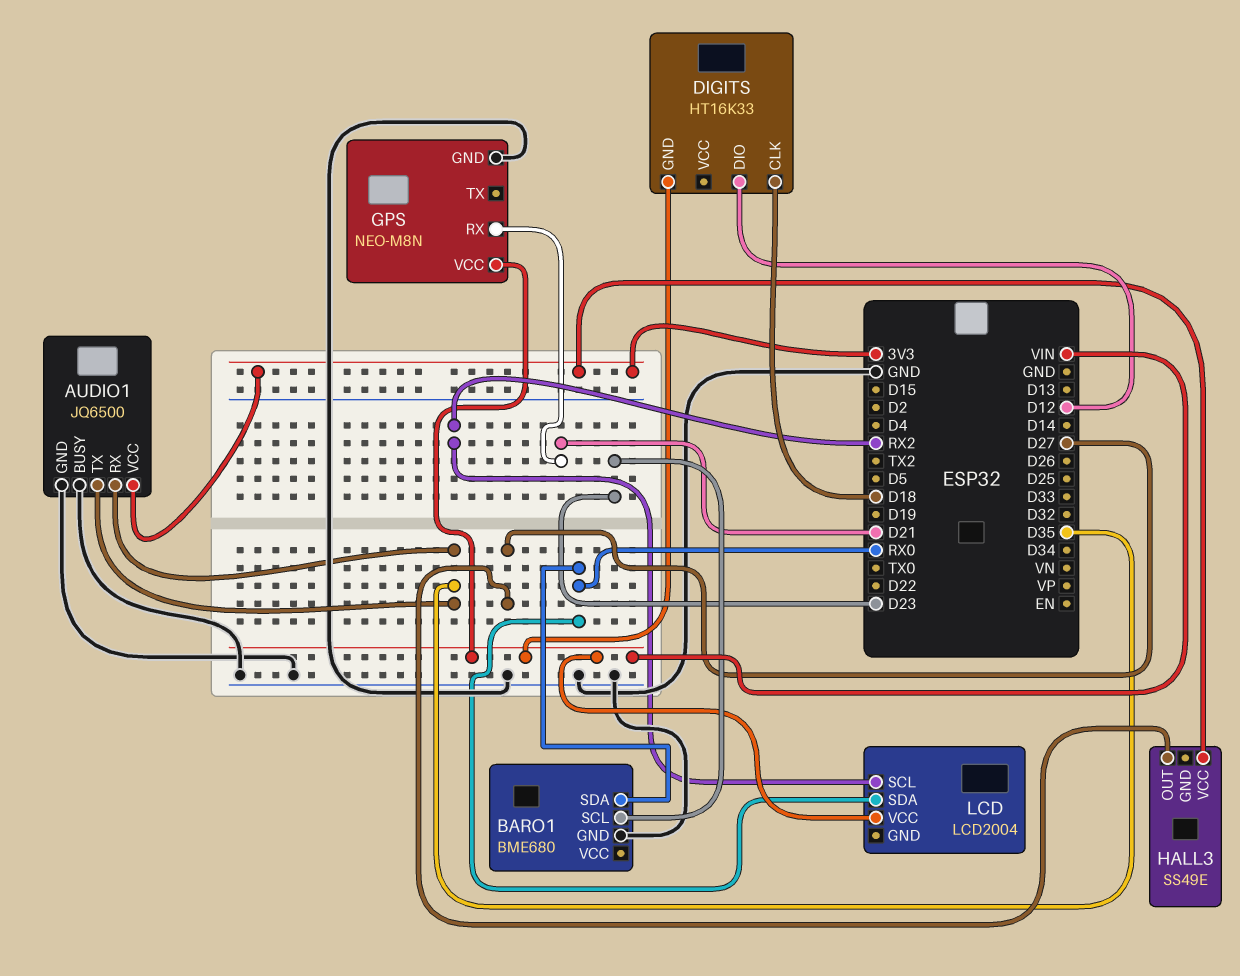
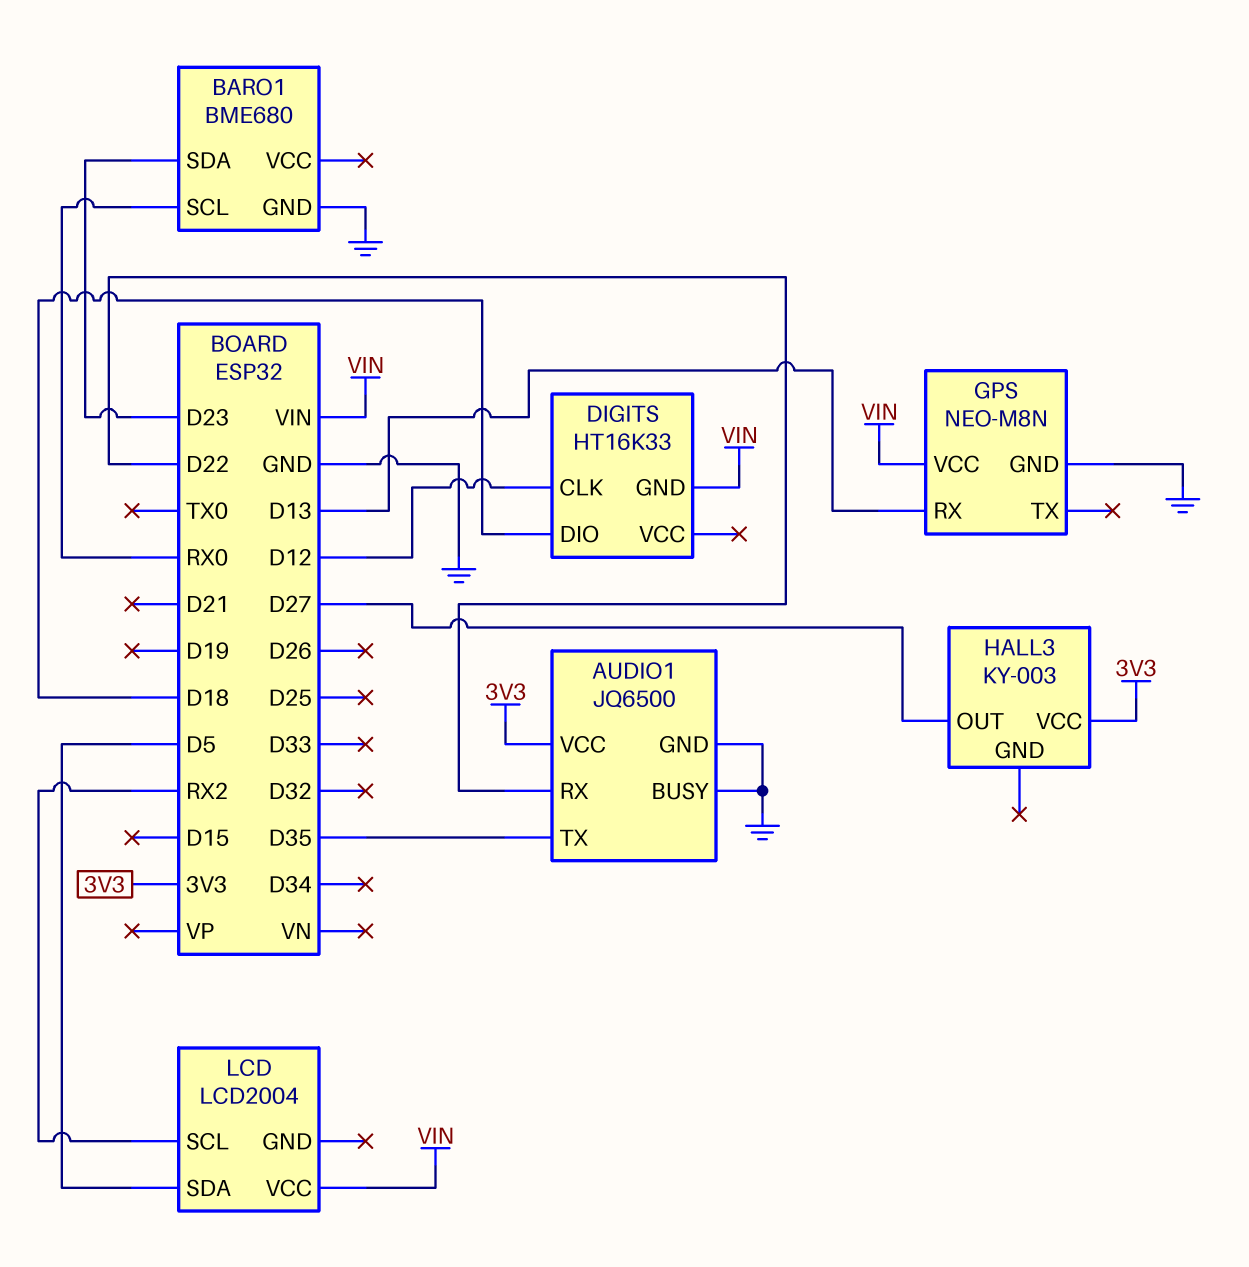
AUDIO1 pin RX: D35 -> D22
BARO1 pin SCL: D23 -> RX0
BARO1 pin SDA: RX0 -> D23
DIGITS pin CLK: D18 -> D12
DIGITS pin DIO: D12 -> D18
GPS pin RX: D21 -> D13
HALL3: SS49E -> KY-003
LCD pin SDA: RX0 -> D5

